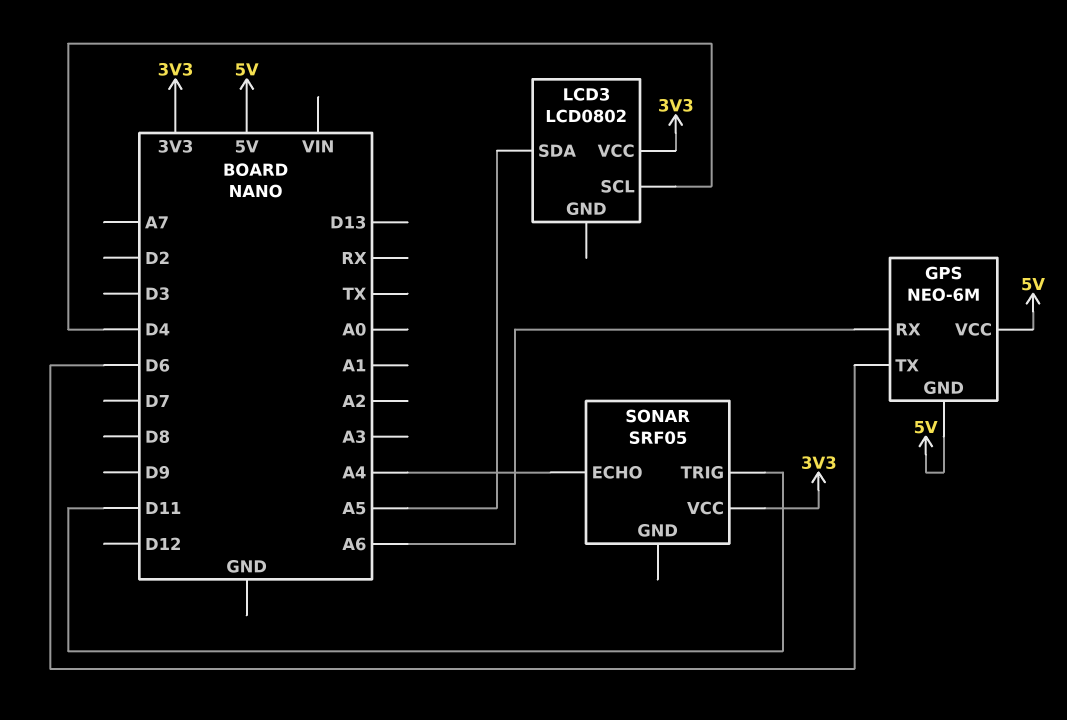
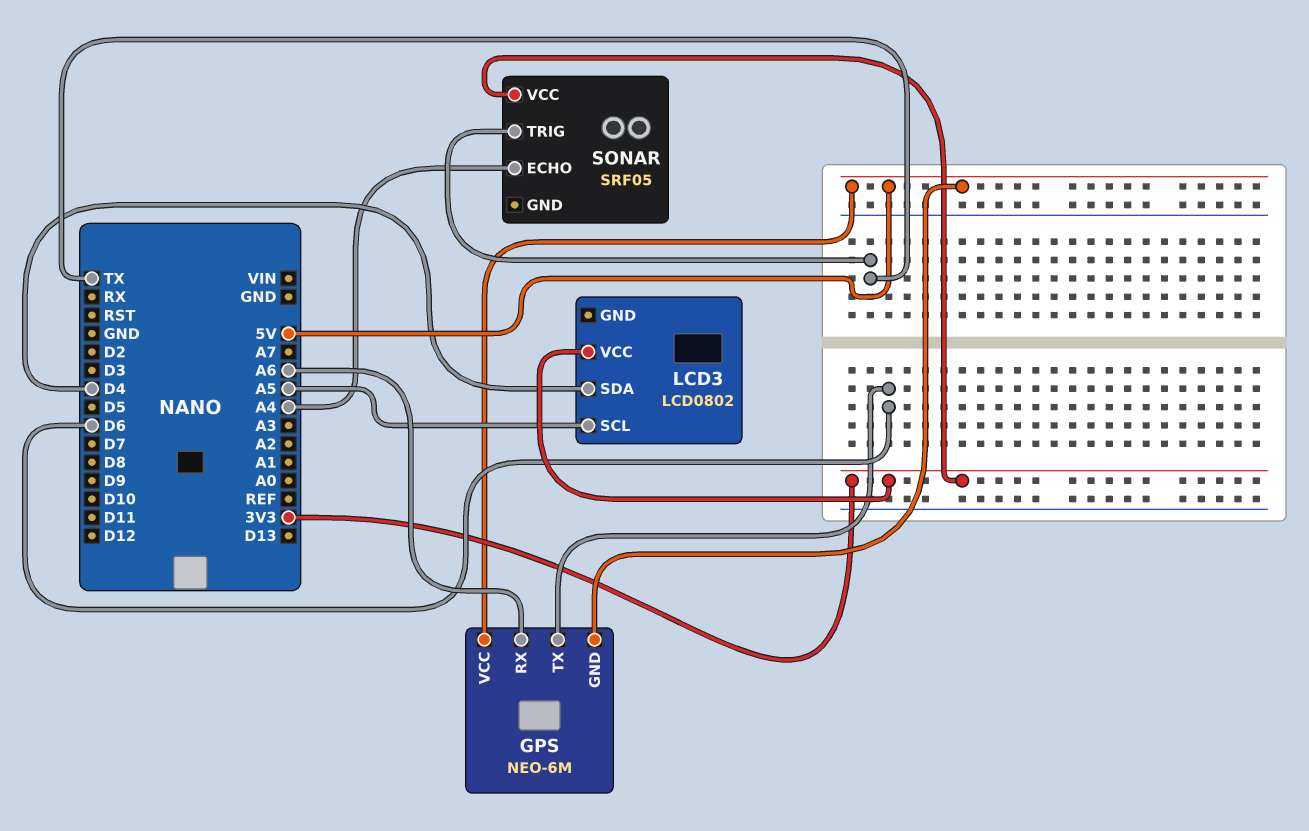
LCD3 pin SCL: D4 -> A5
LCD3 pin SDA: A5 -> D4
SONAR pin TRIG: D11 -> TX

